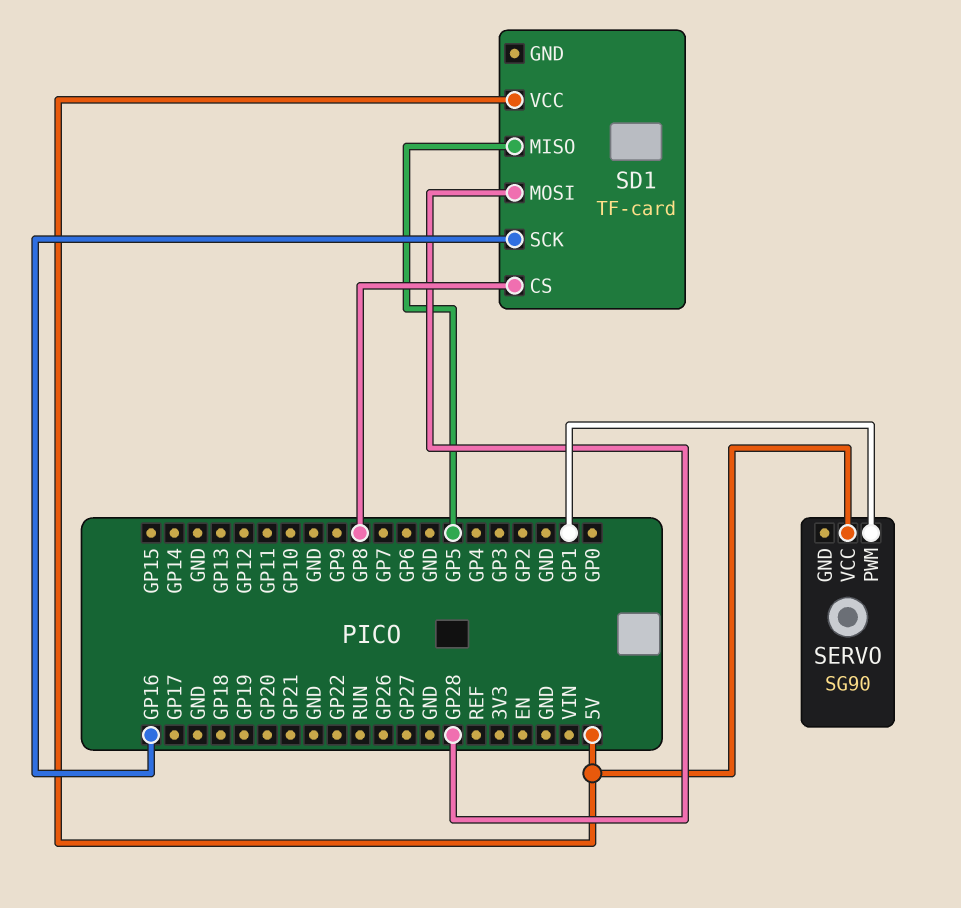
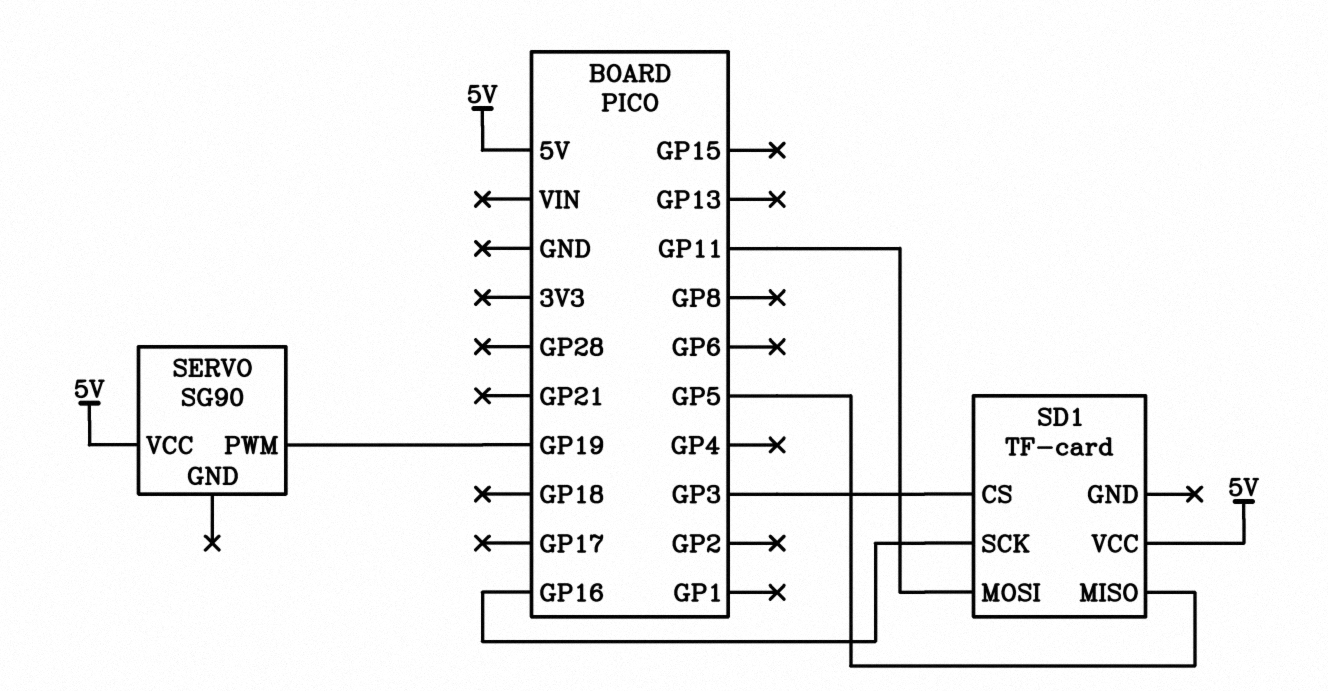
SD1 pin CS: GP8 -> GP3
SD1 pin MOSI: GP28 -> GP11
SERVO pin PWM: GP1 -> GP19

